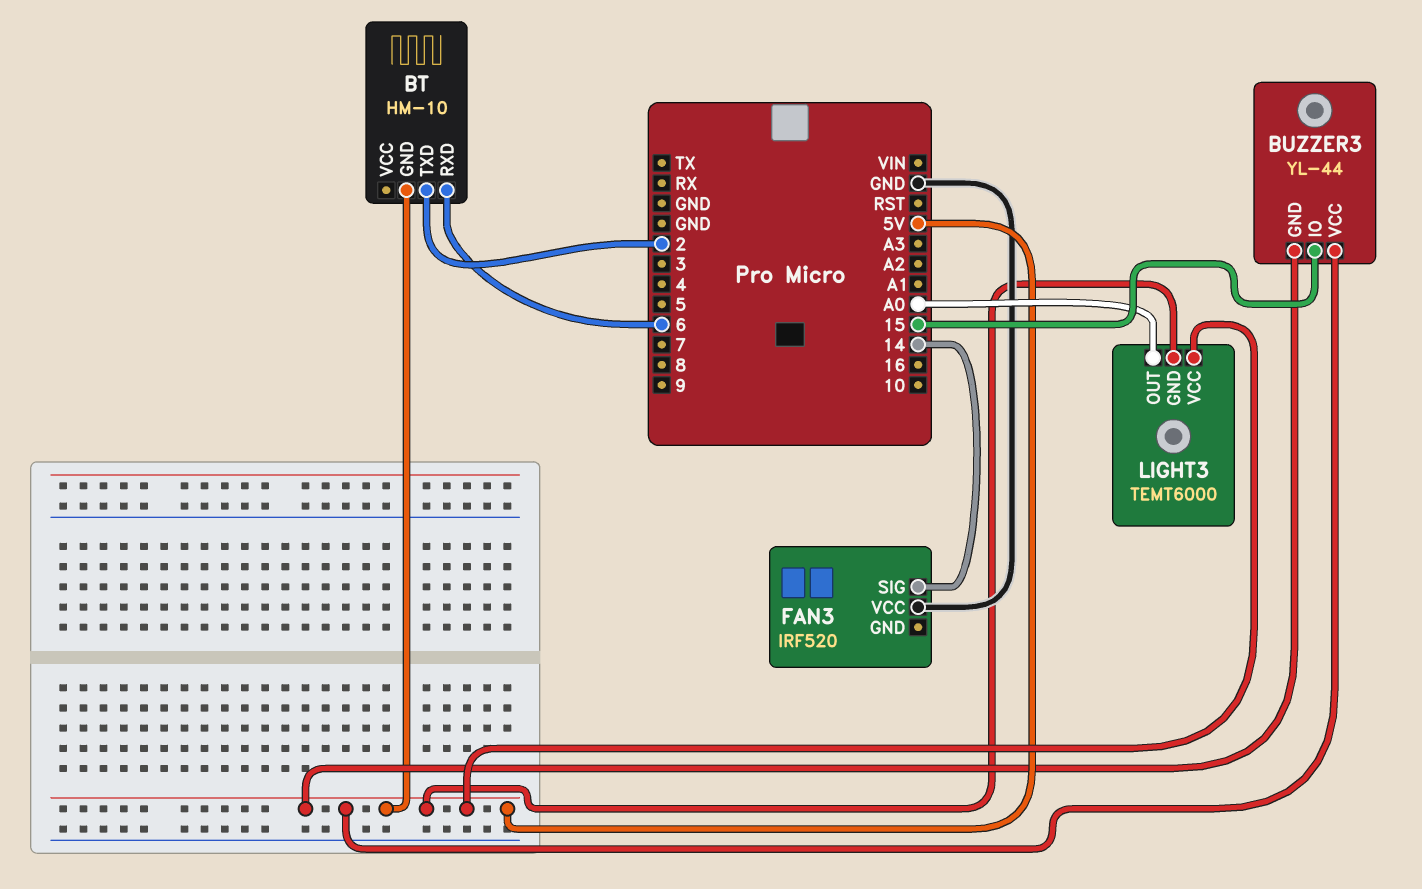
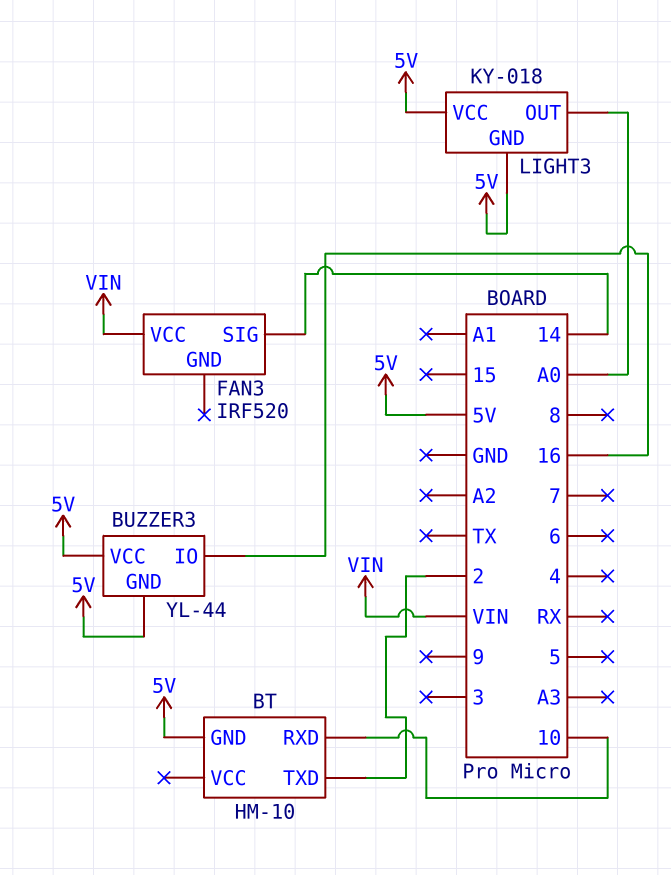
BT pin RXD: 6 -> 10
BUZZER3 pin IO: 15 -> 16
FAN3 pin VCC: GND -> VIN
LIGHT3: TEMT6000 -> KY-018

